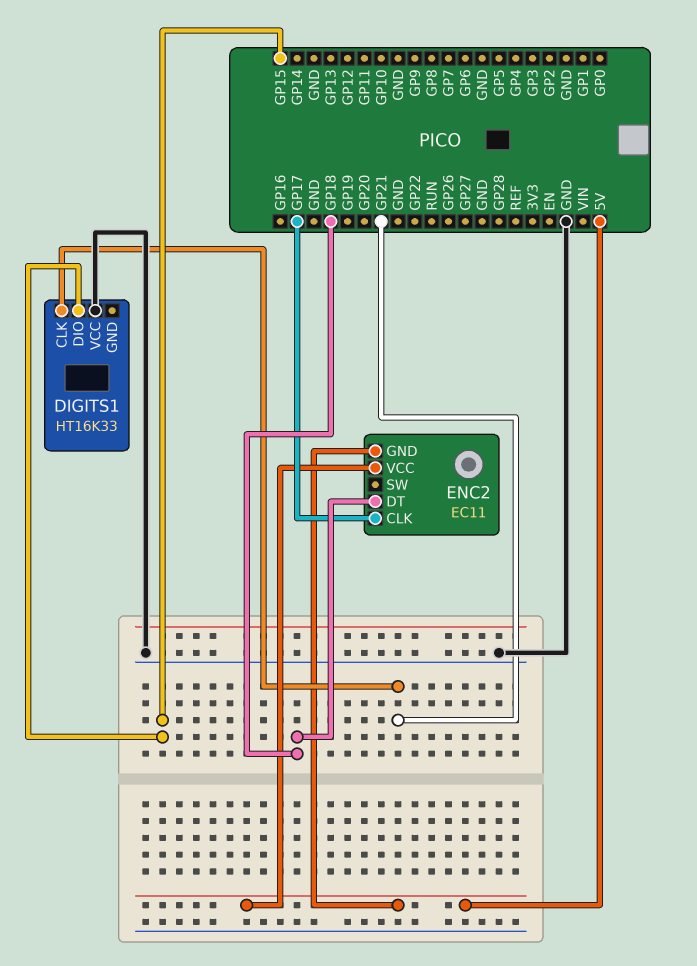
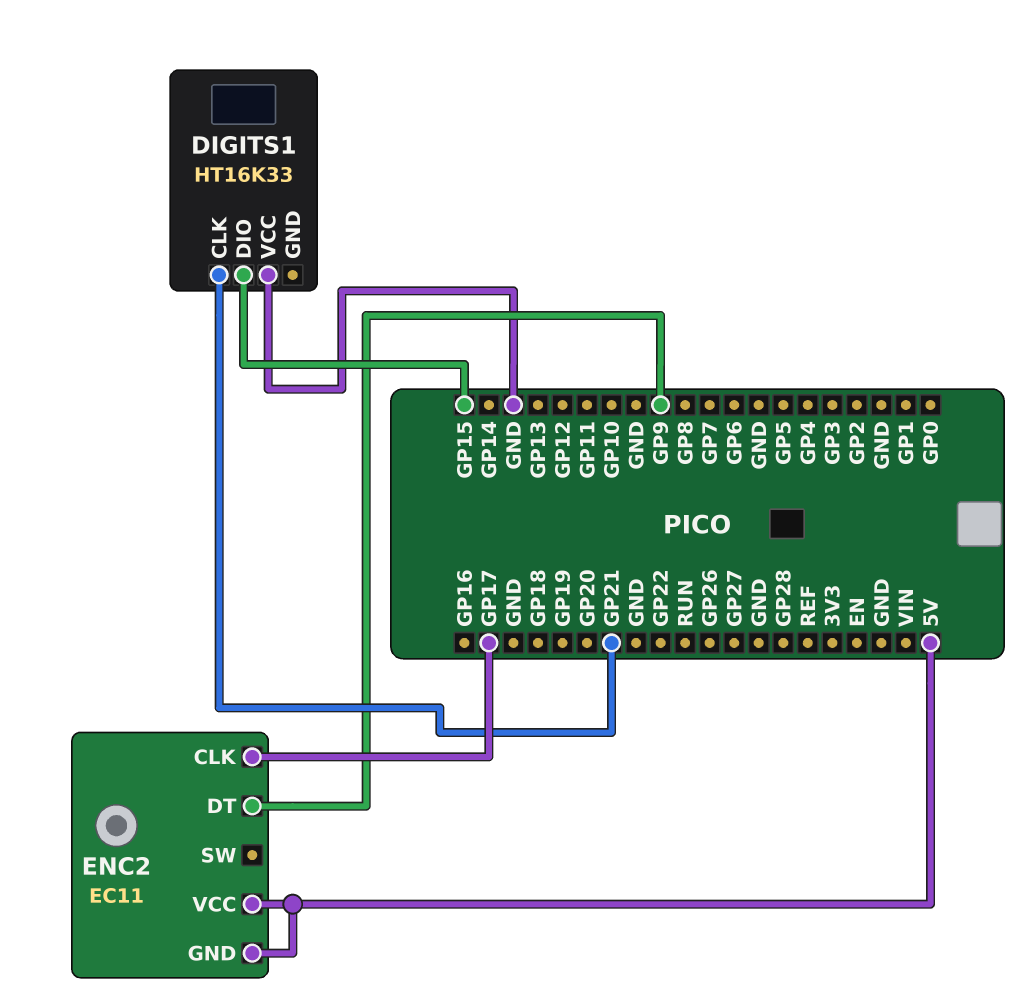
ENC2 pin DT: GP18 -> GP9

